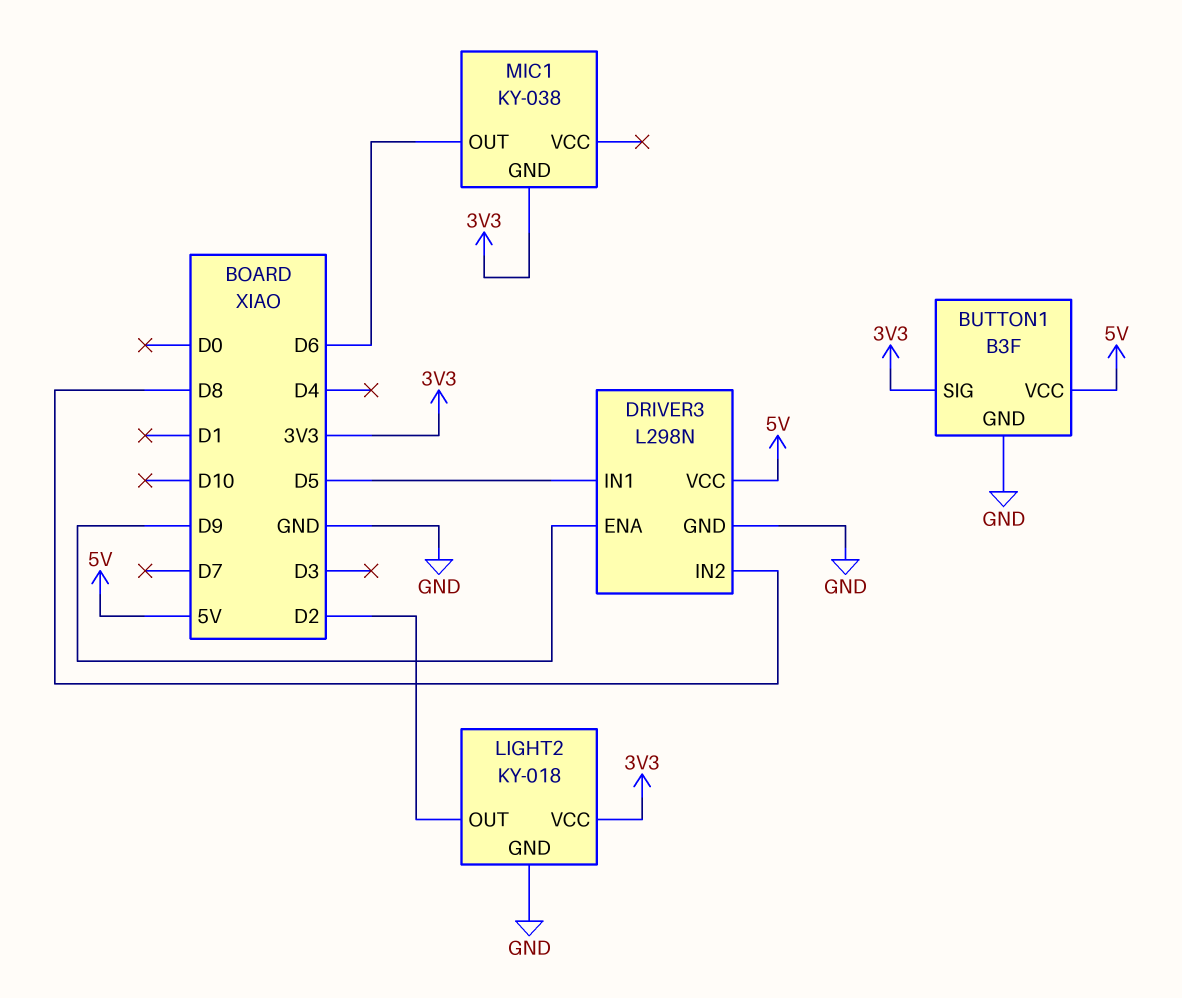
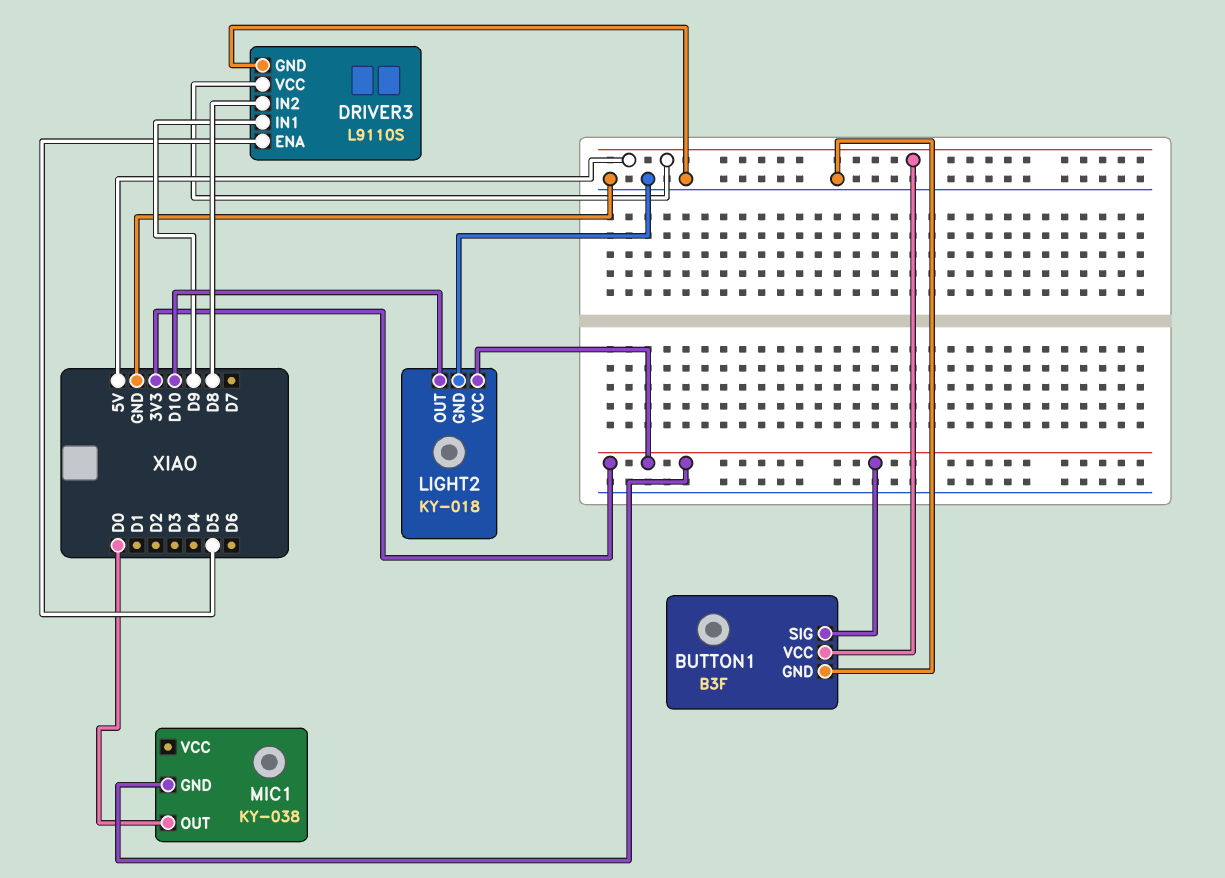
DRIVER3: L298N -> L9110S
DRIVER3 pin ENA: D9 -> D5
DRIVER3 pin IN1: D5 -> D9
LIGHT2 pin OUT: D2 -> D10
MIC1 pin OUT: D6 -> D0

